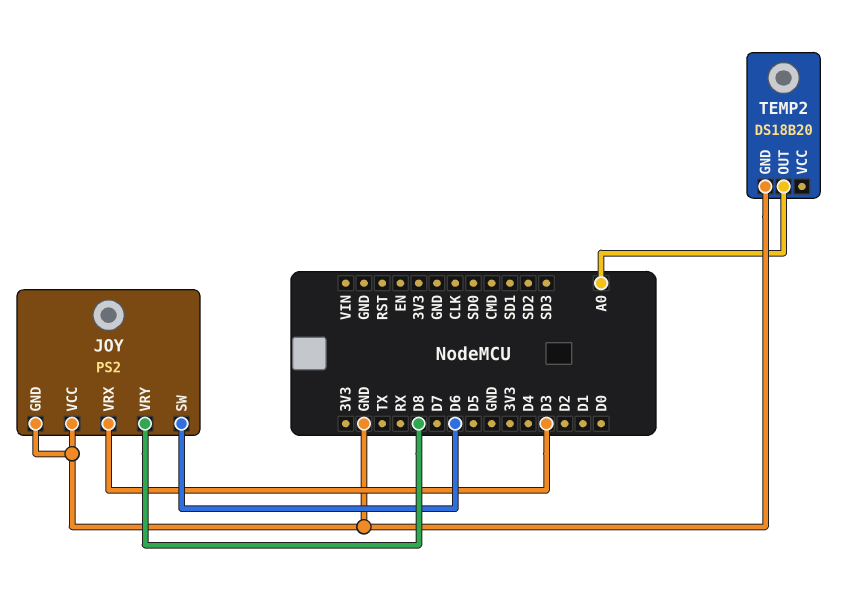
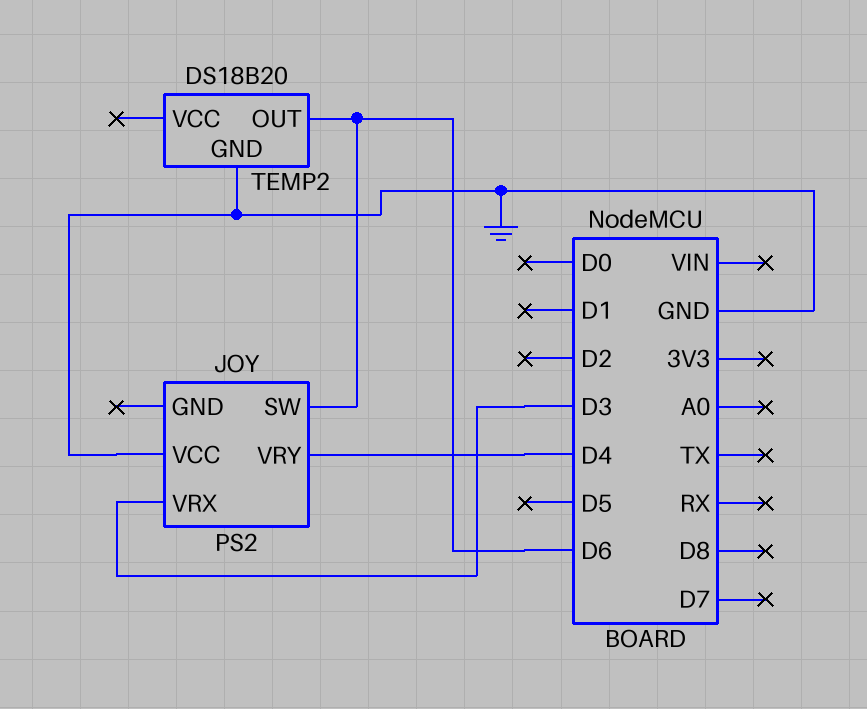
JOY pin GND: GND -> none
JOY pin VRY: D8 -> D4
TEMP2 pin OUT: A0 -> D6

